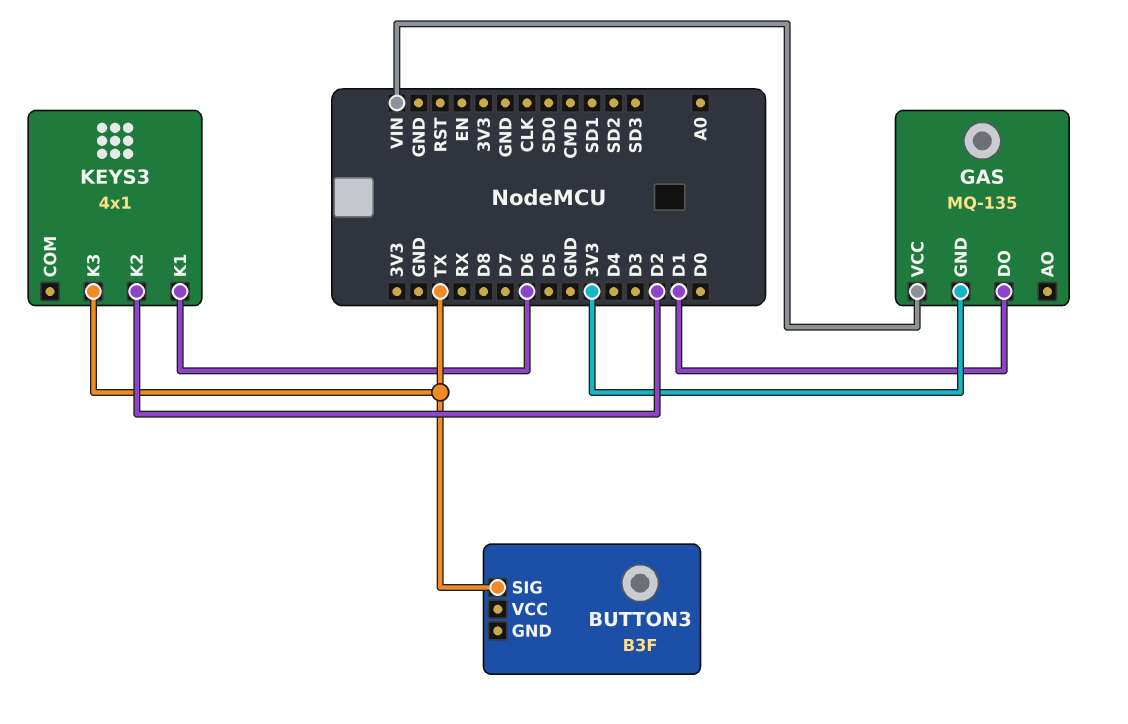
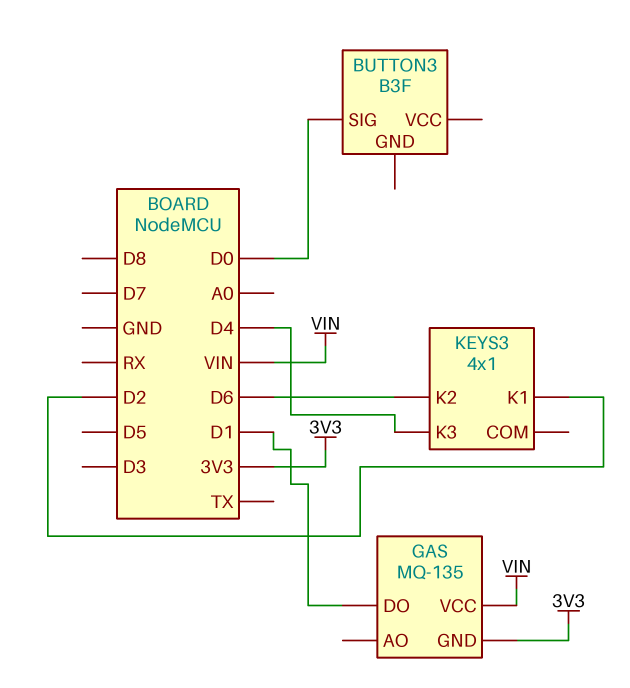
BUTTON3 pin SIG: TX -> D0
KEYS3 pin K1: D6 -> D2
KEYS3 pin K2: D2 -> D6
KEYS3 pin K3: TX -> D4

